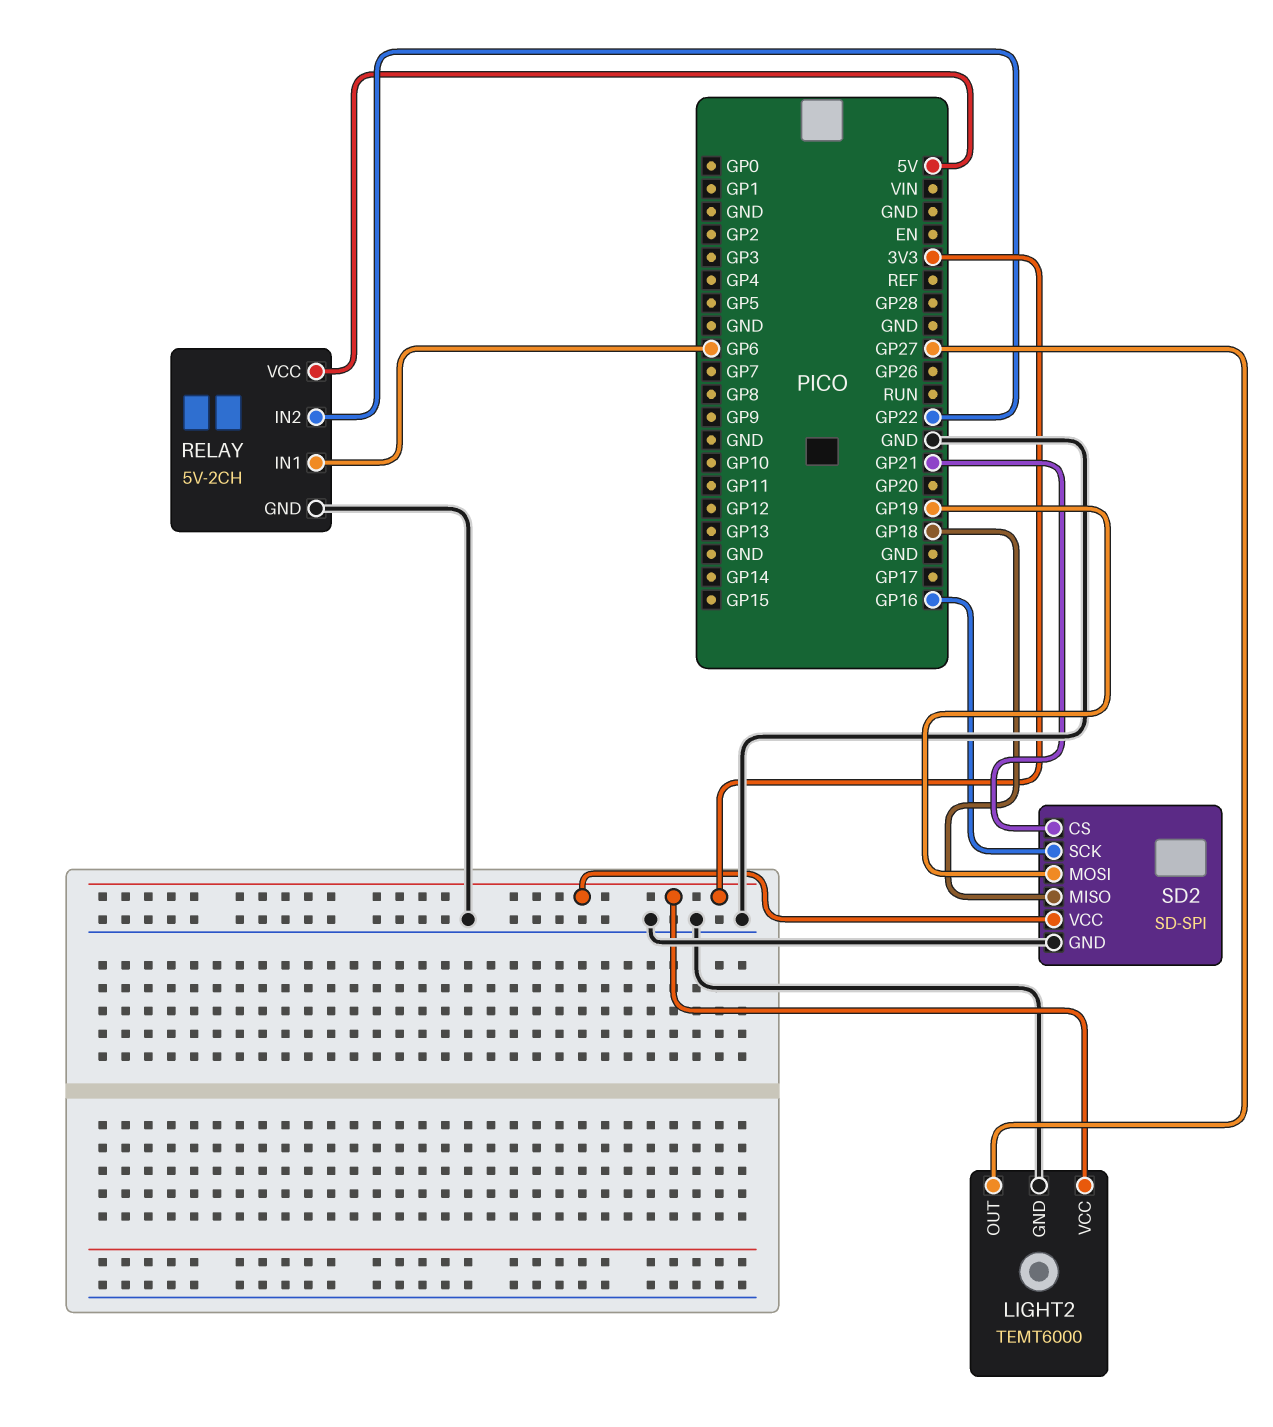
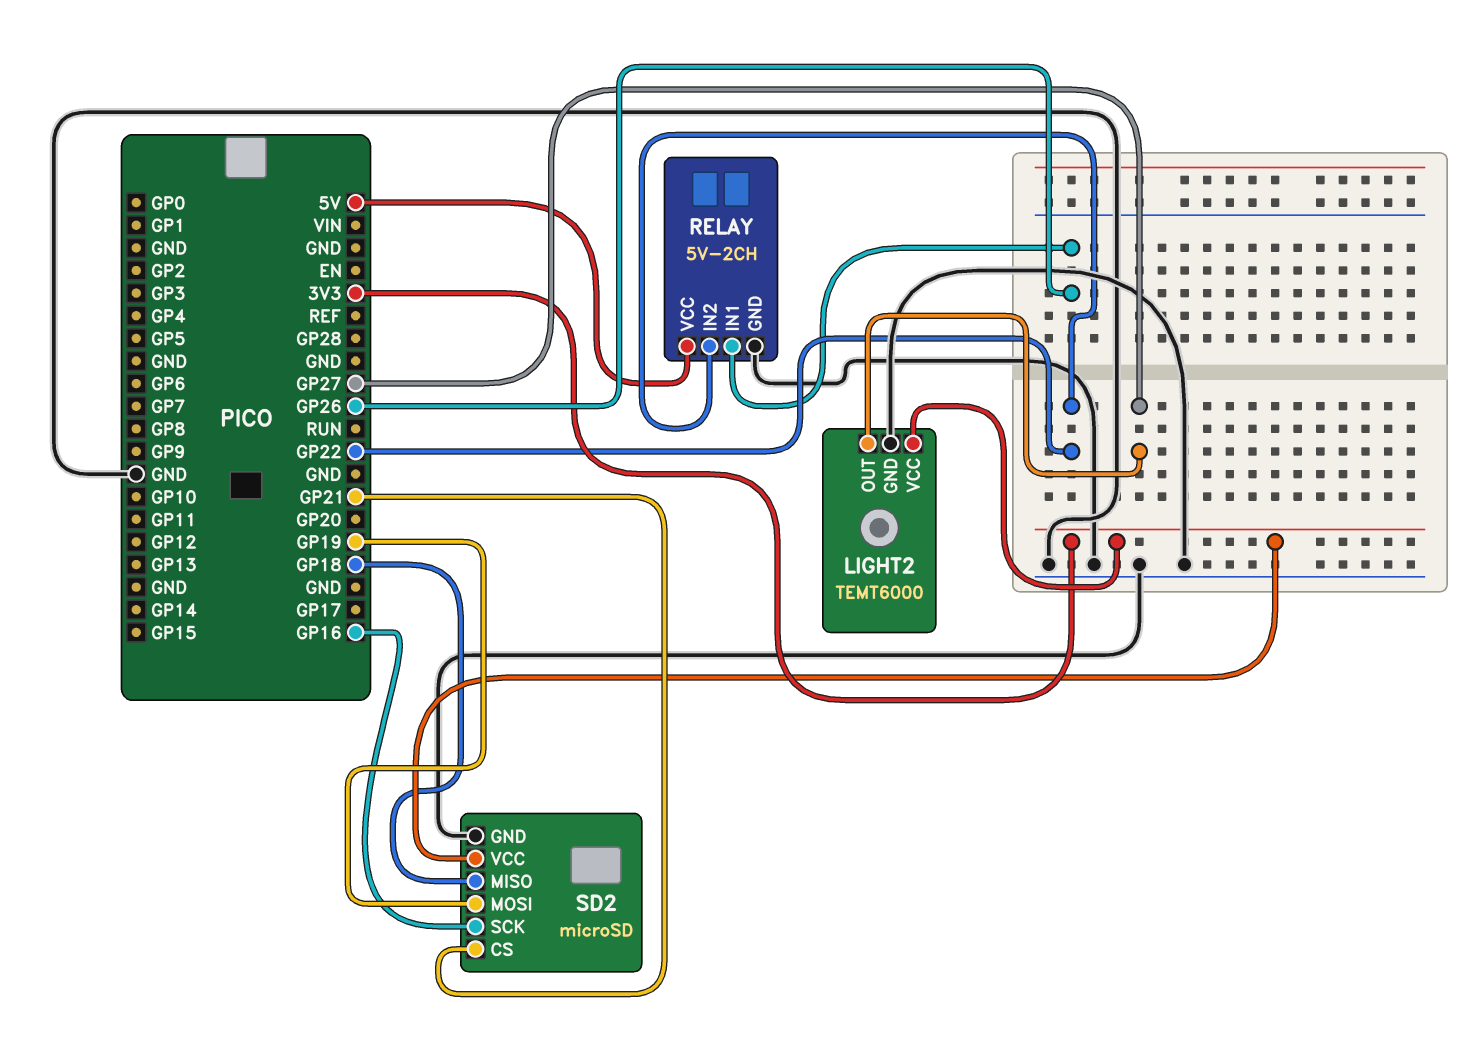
RELAY pin IN1: GP6 -> GP26
SD2: SD-SPI -> microSD

